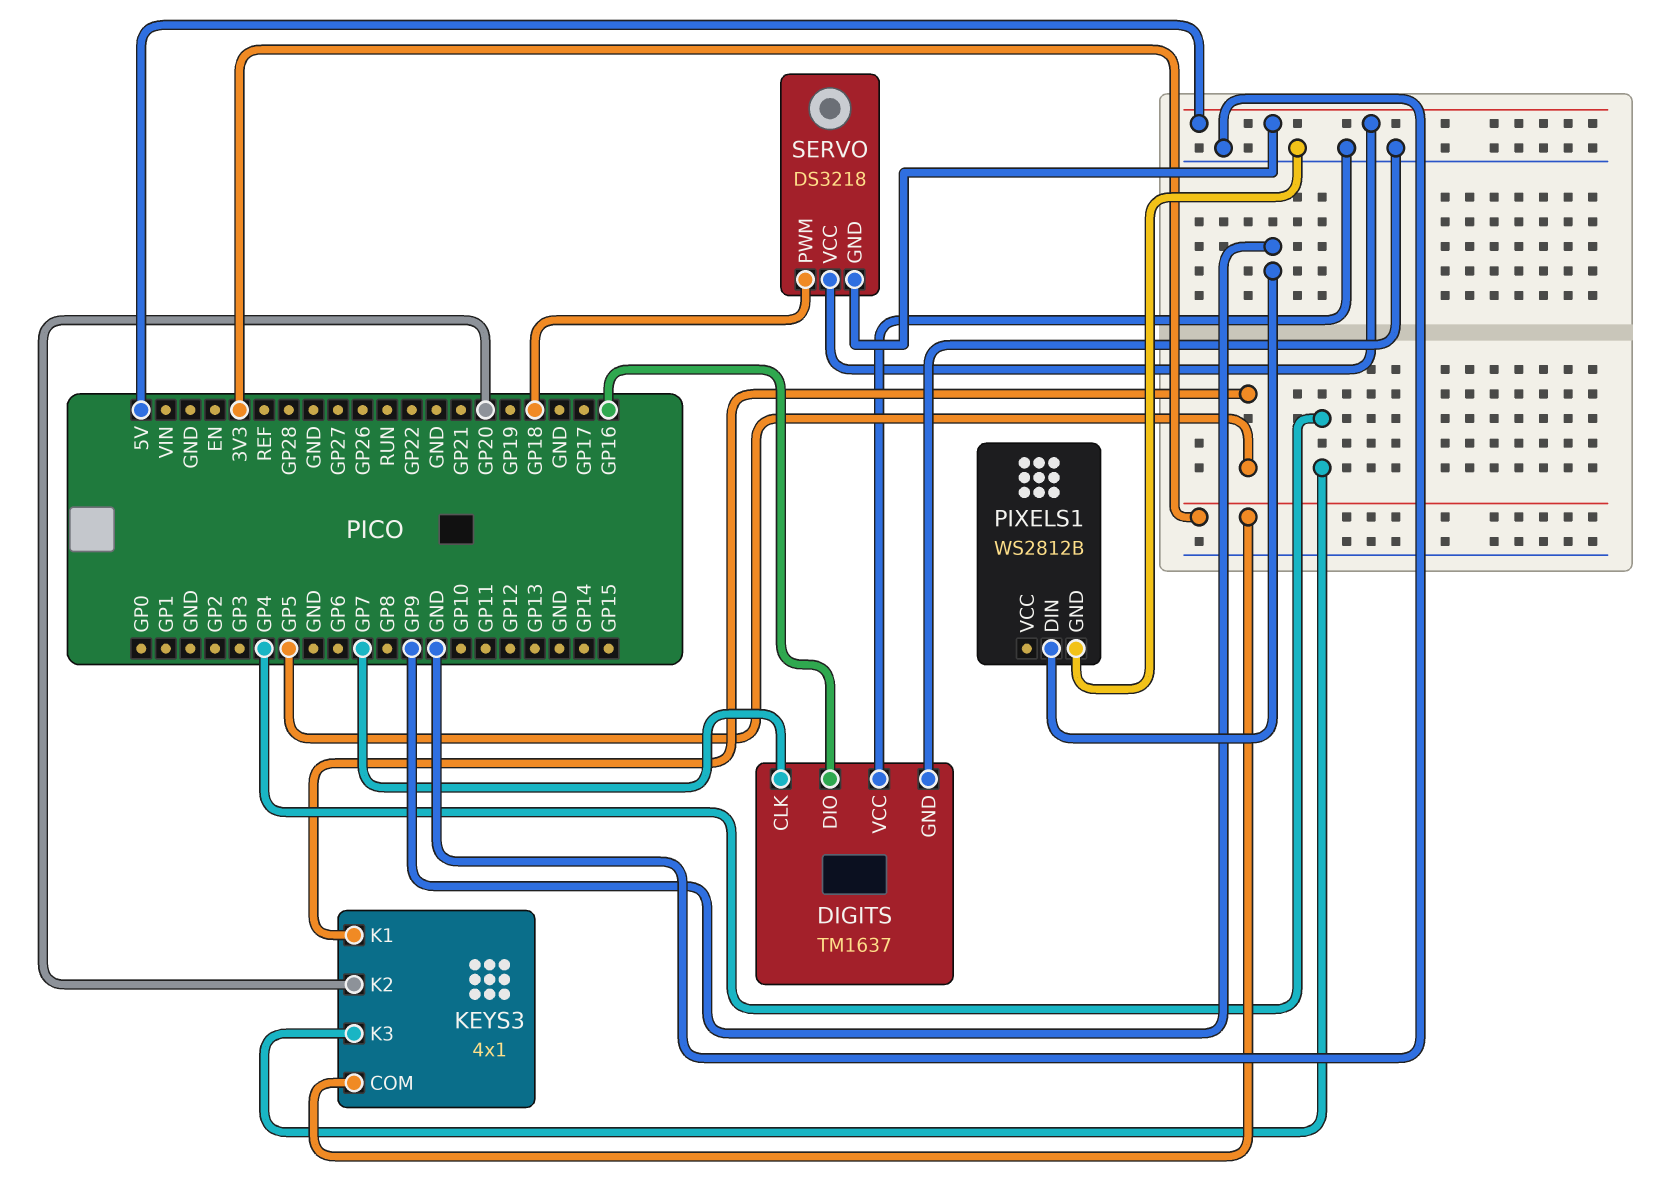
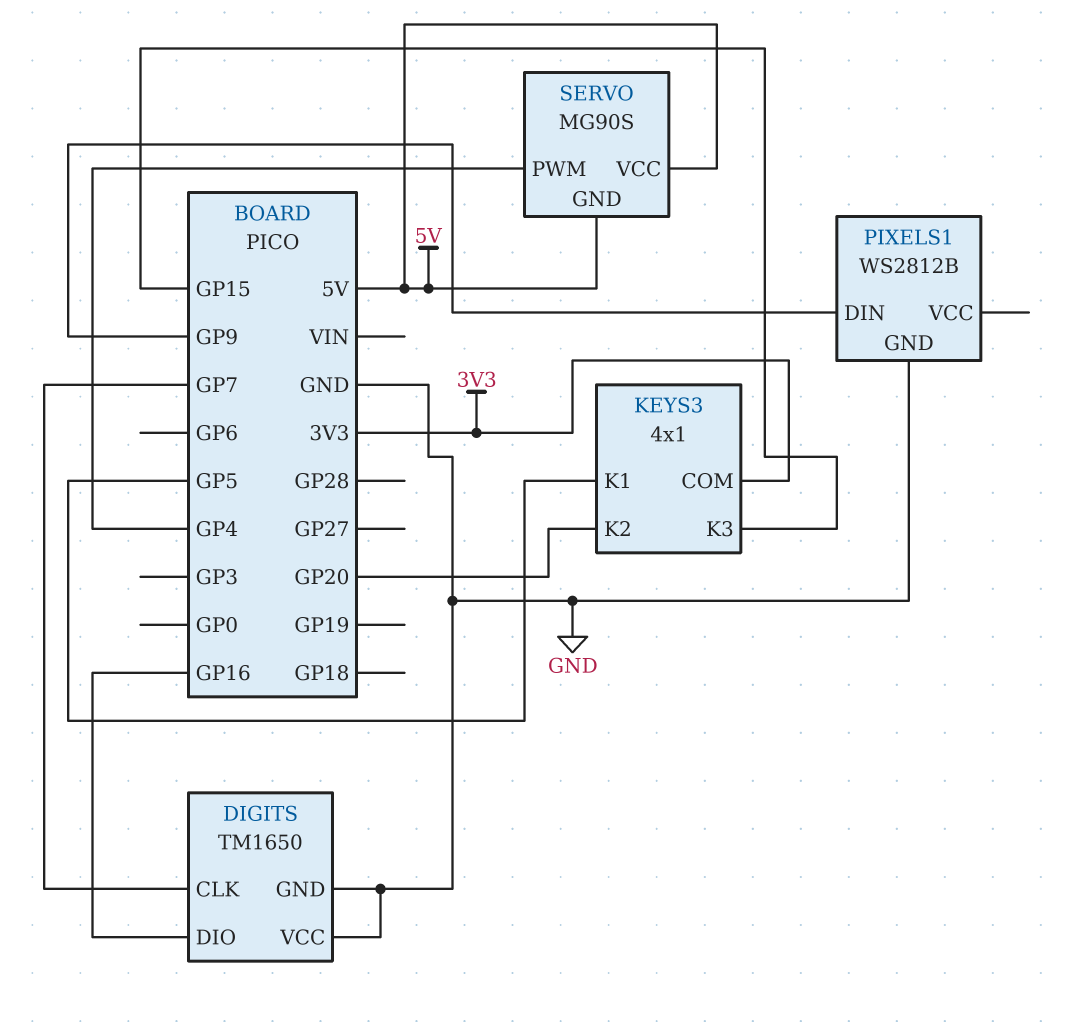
DIGITS: TM1637 -> TM1650
KEYS3 pin K3: GP4 -> GP15
SERVO: DS3218 -> MG90S
SERVO pin PWM: GP18 -> GP4

